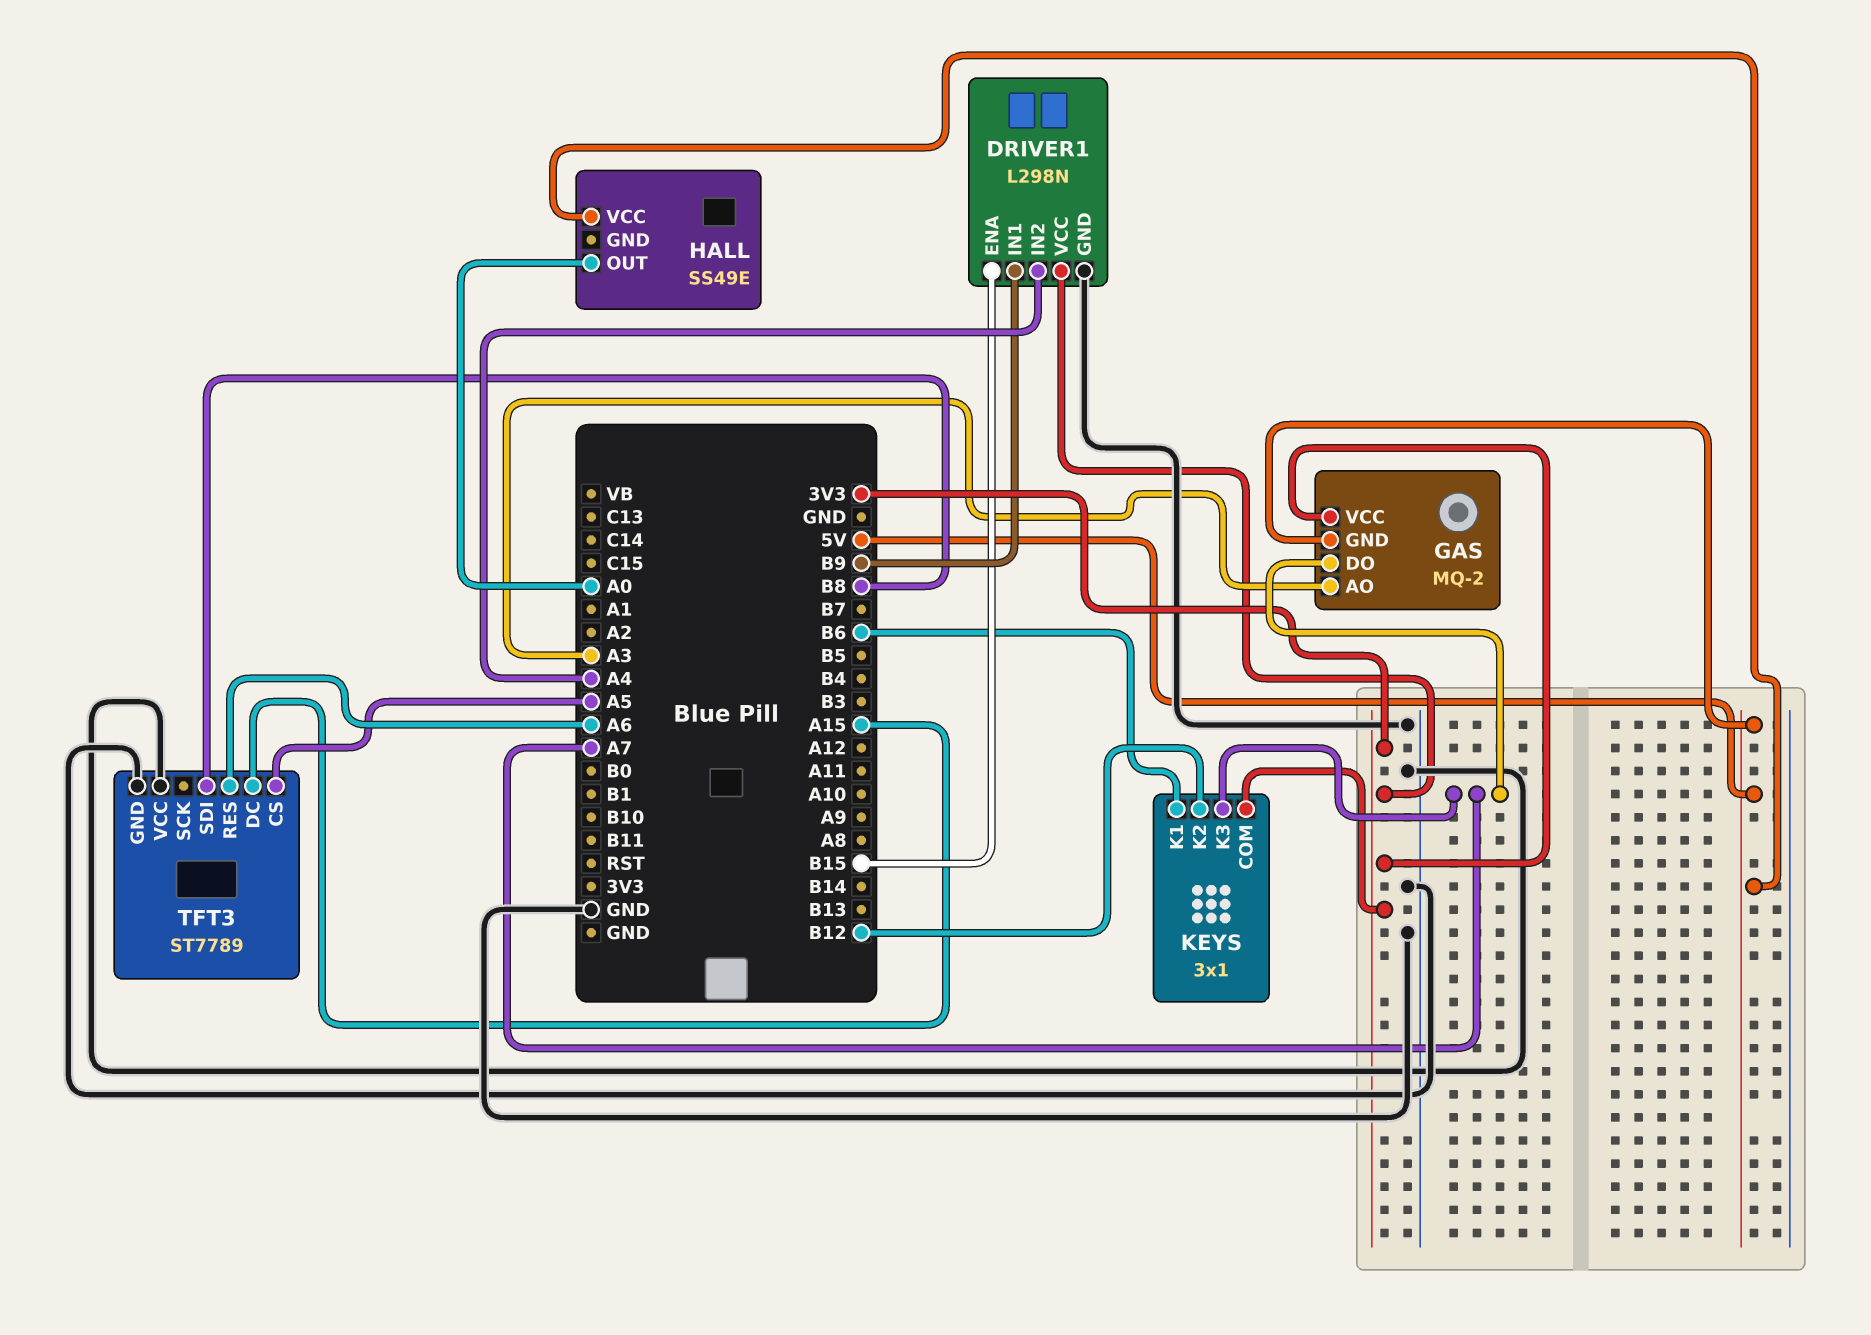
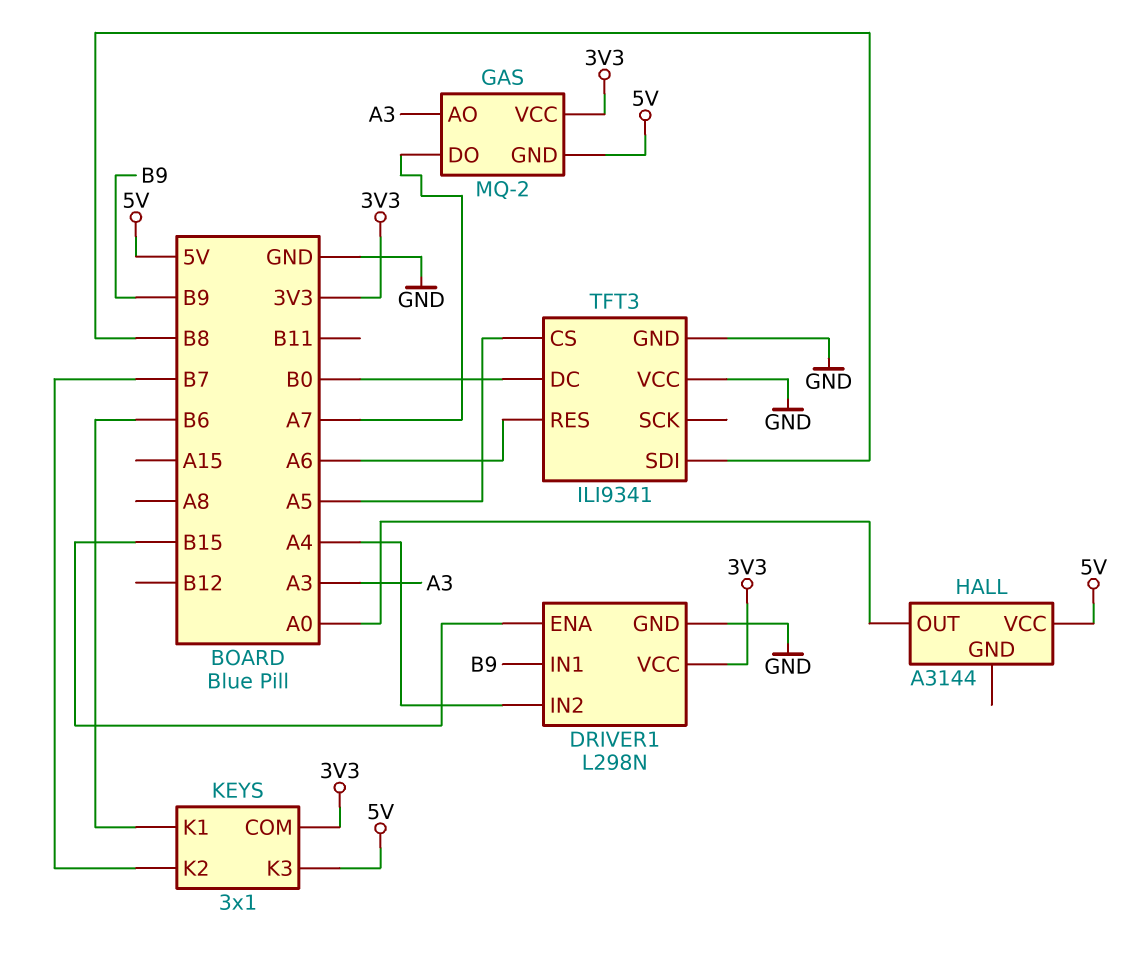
HALL: SS49E -> A3144
KEYS pin K2: B12 -> B7
KEYS pin K3: A7 -> 5V
TFT3: ST7789 -> ILI9341
TFT3 pin DC: A15 -> B0

